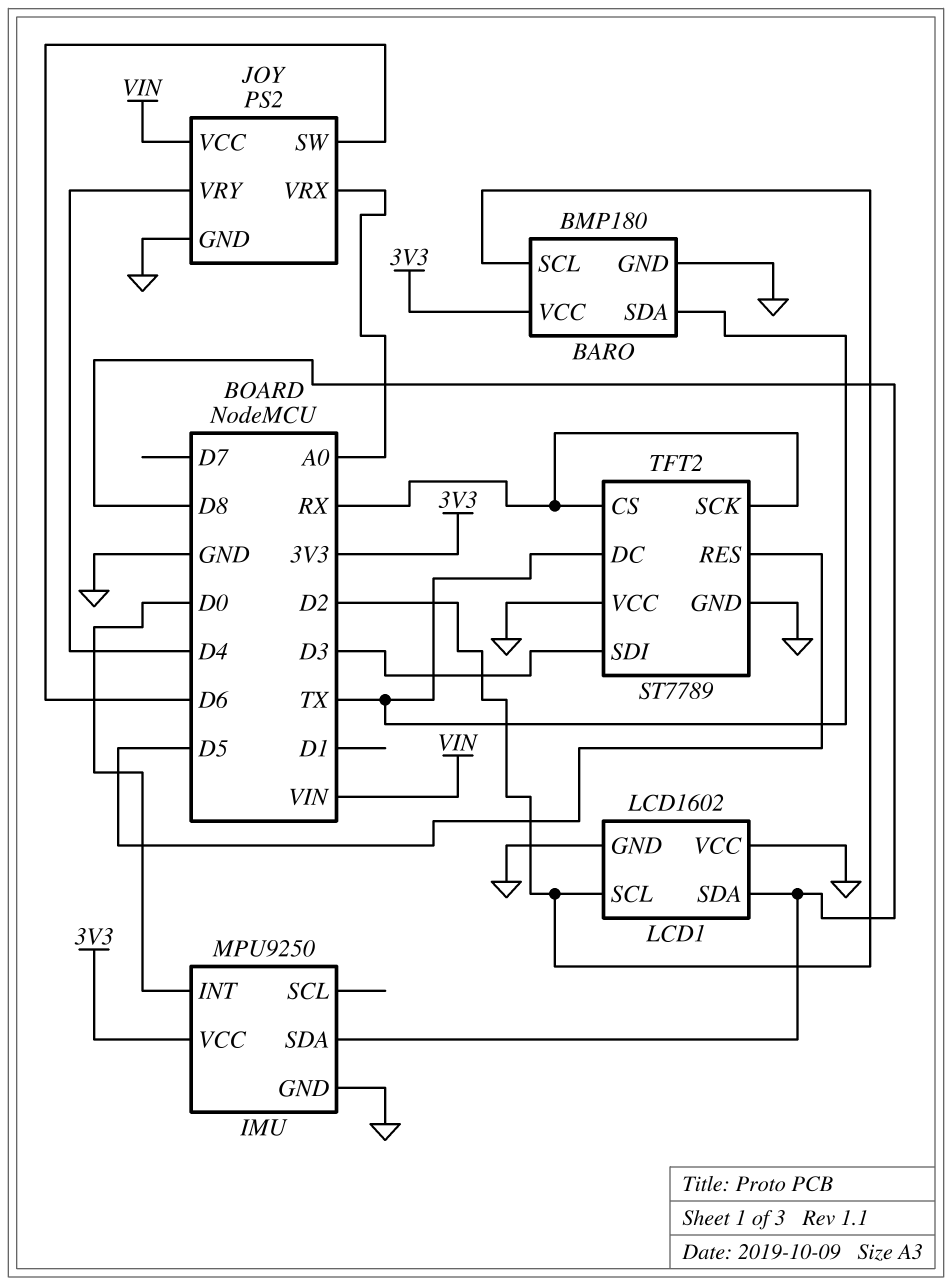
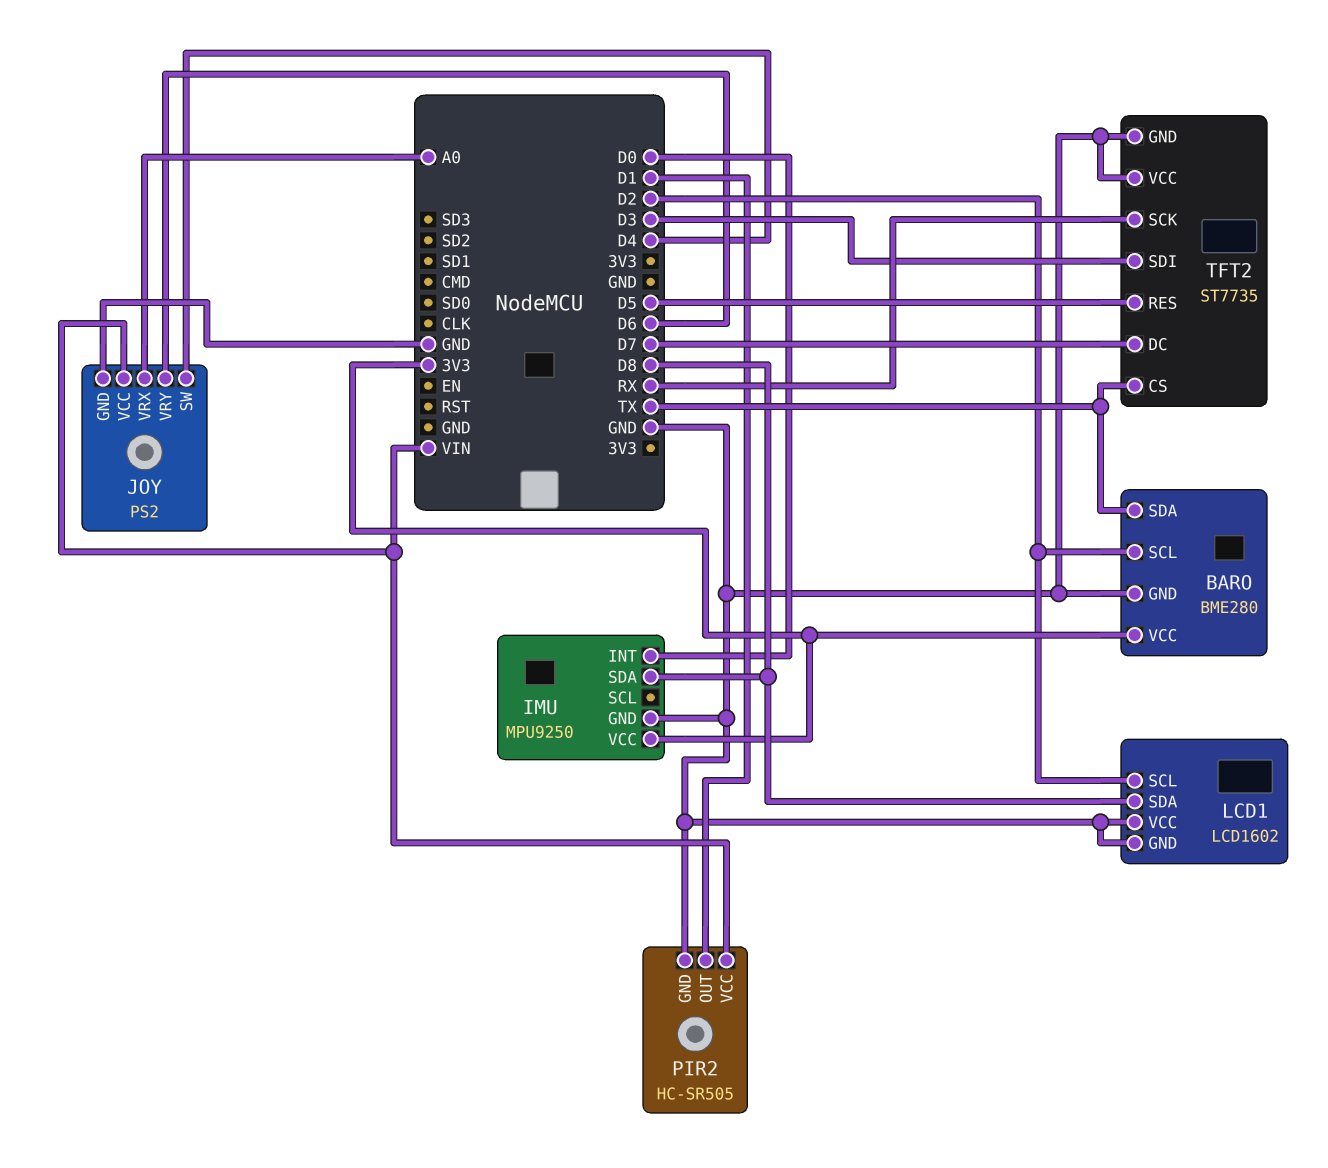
BARO: BMP180 -> BME280
JOY pin SW: D6 -> D4
JOY pin VRY: D4 -> D6
PIR2: none -> HC-SR505
PIR2 pin GND: none -> GND
PIR2 pin OUT: none -> D1
PIR2 pin VCC: none -> VIN
TFT2: ST7789 -> ST7735
TFT2 pin CS: RX -> TX
TFT2 pin DC: TX -> D7

